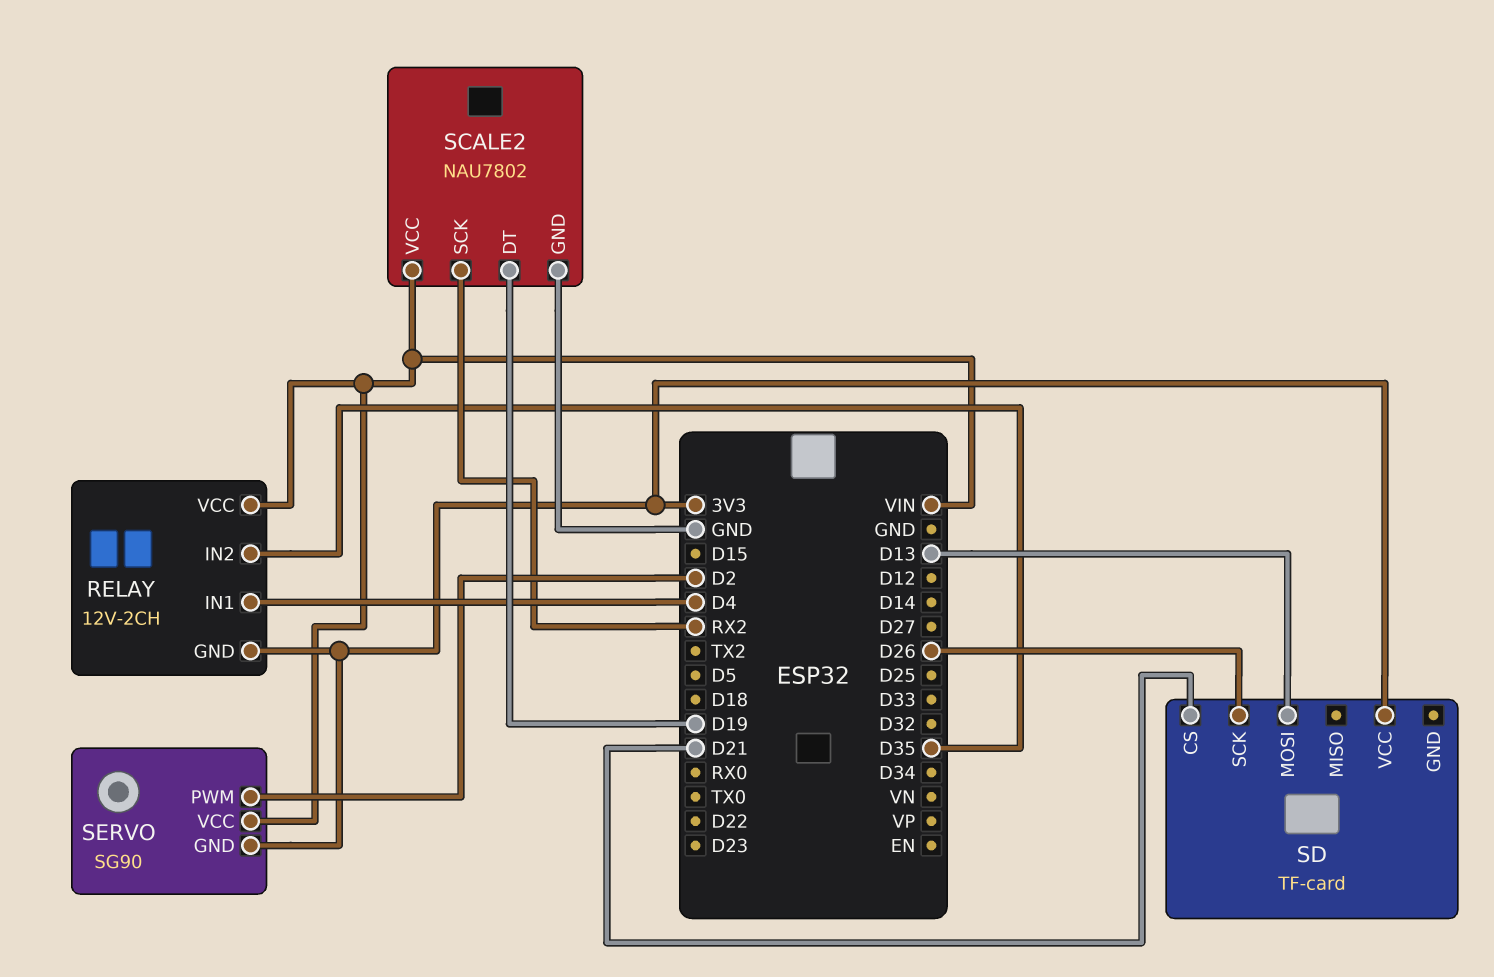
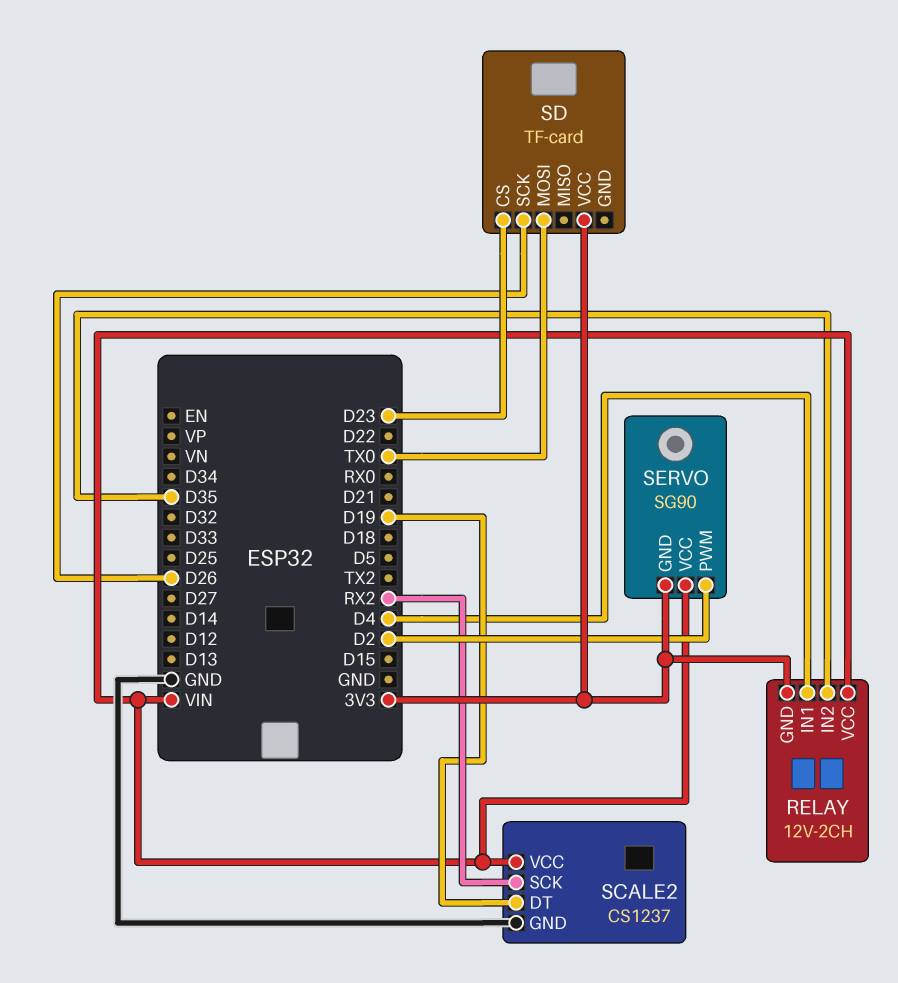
SCALE2: NAU7802 -> CS1237
SD pin CS: D21 -> D23
SD pin MOSI: D13 -> TX0

